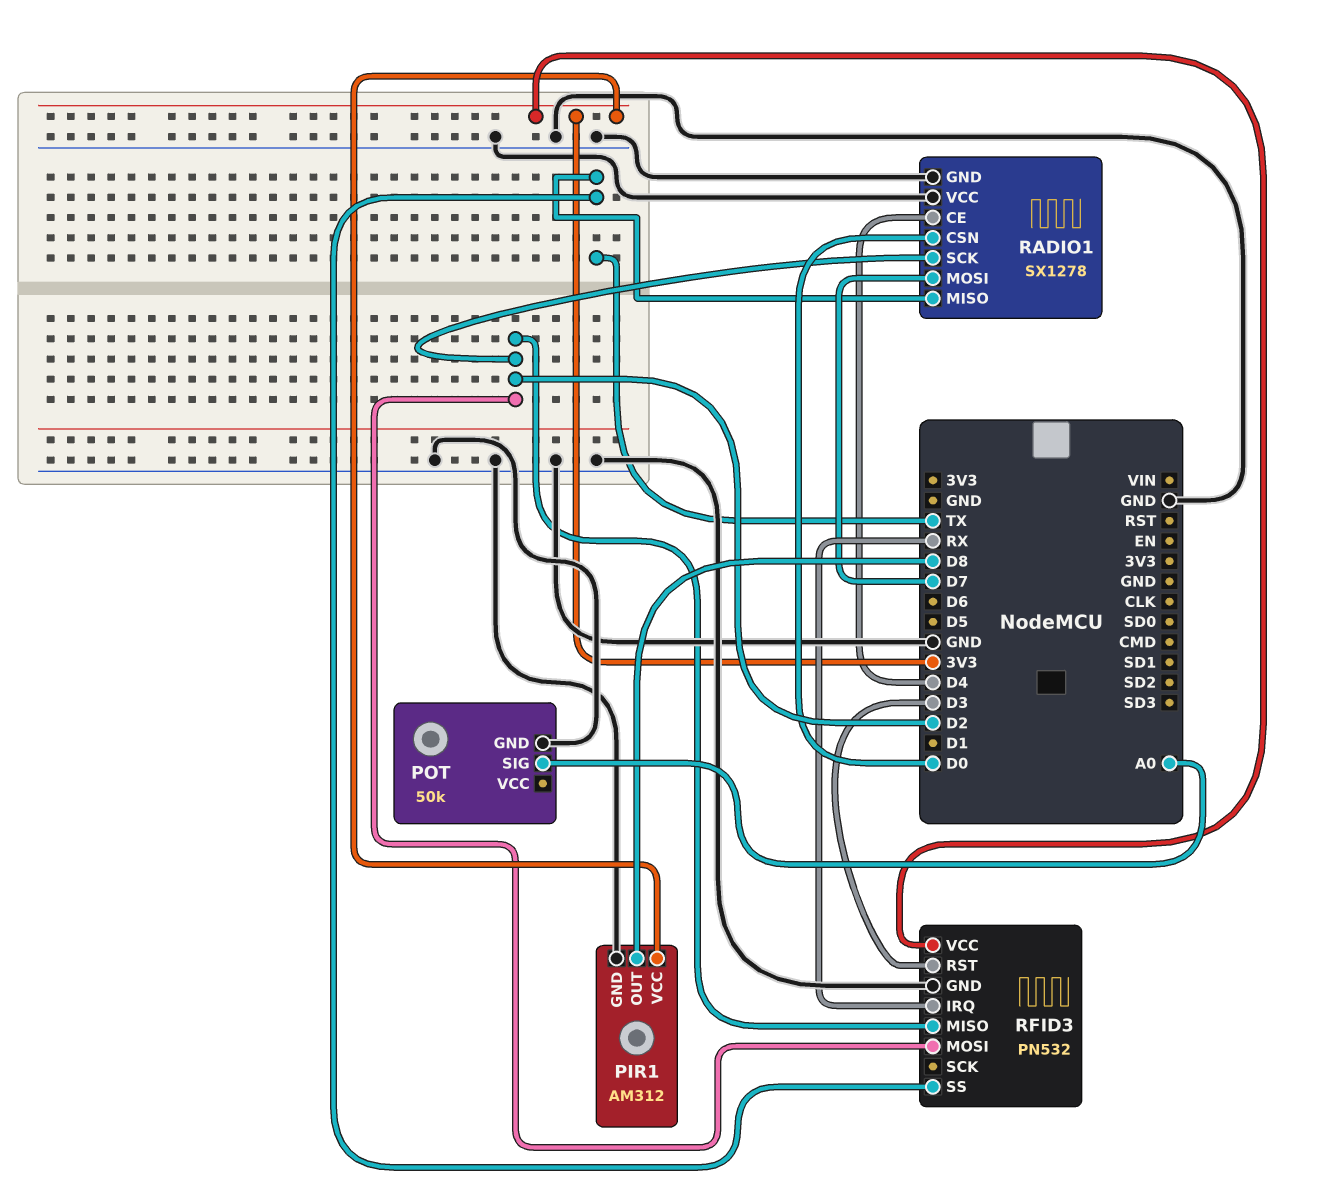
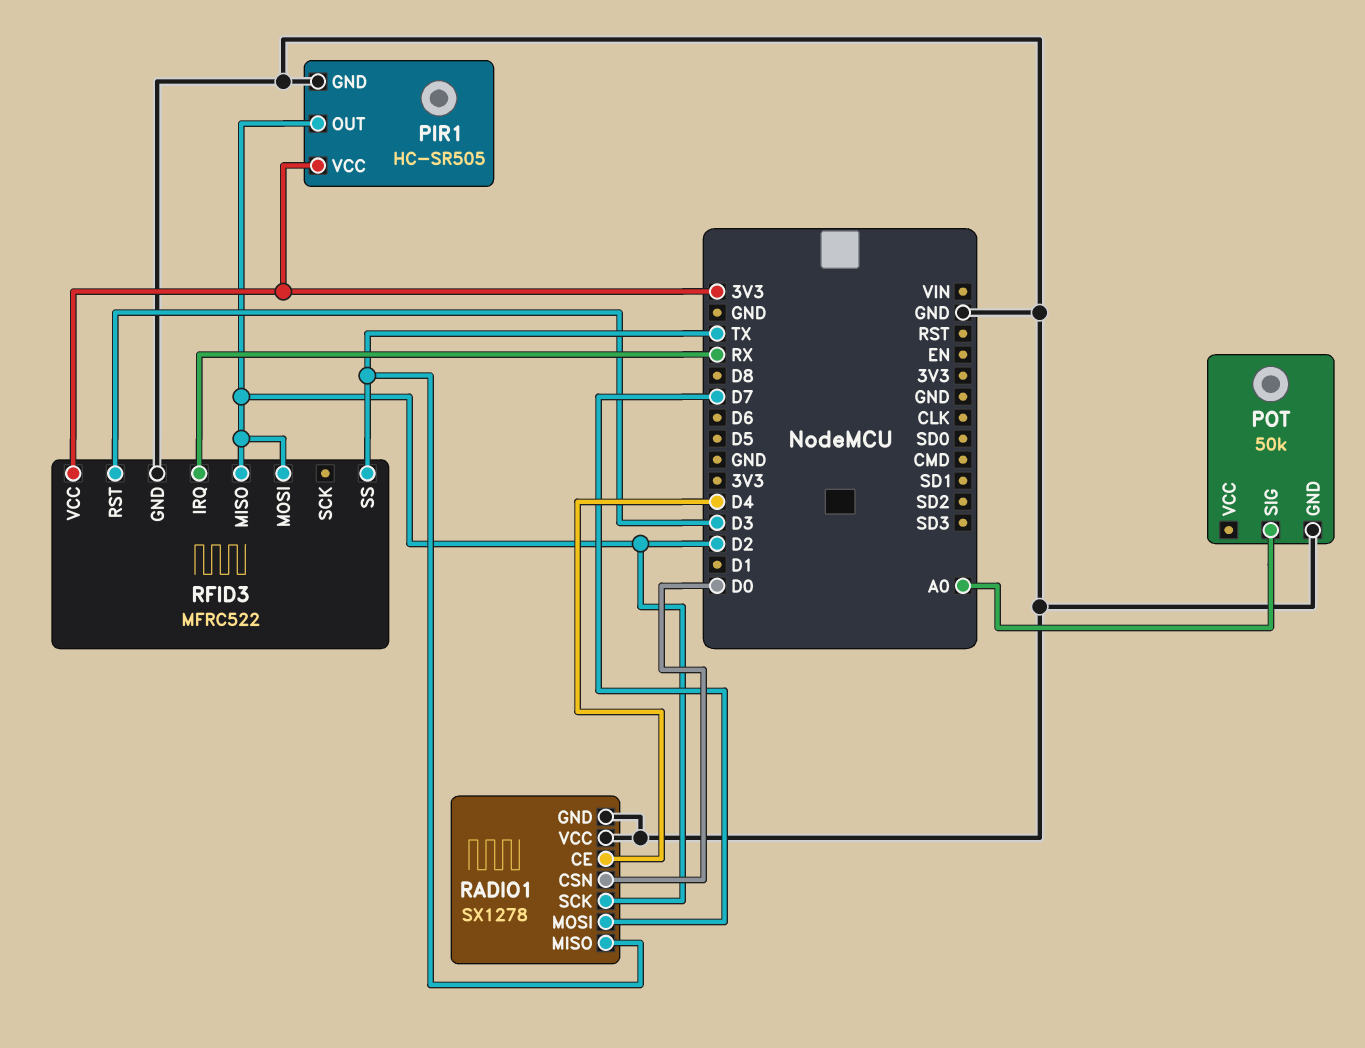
PIR1: AM312 -> HC-SR505
PIR1 pin OUT: D8 -> D2
RFID3: PN532 -> MFRC522

